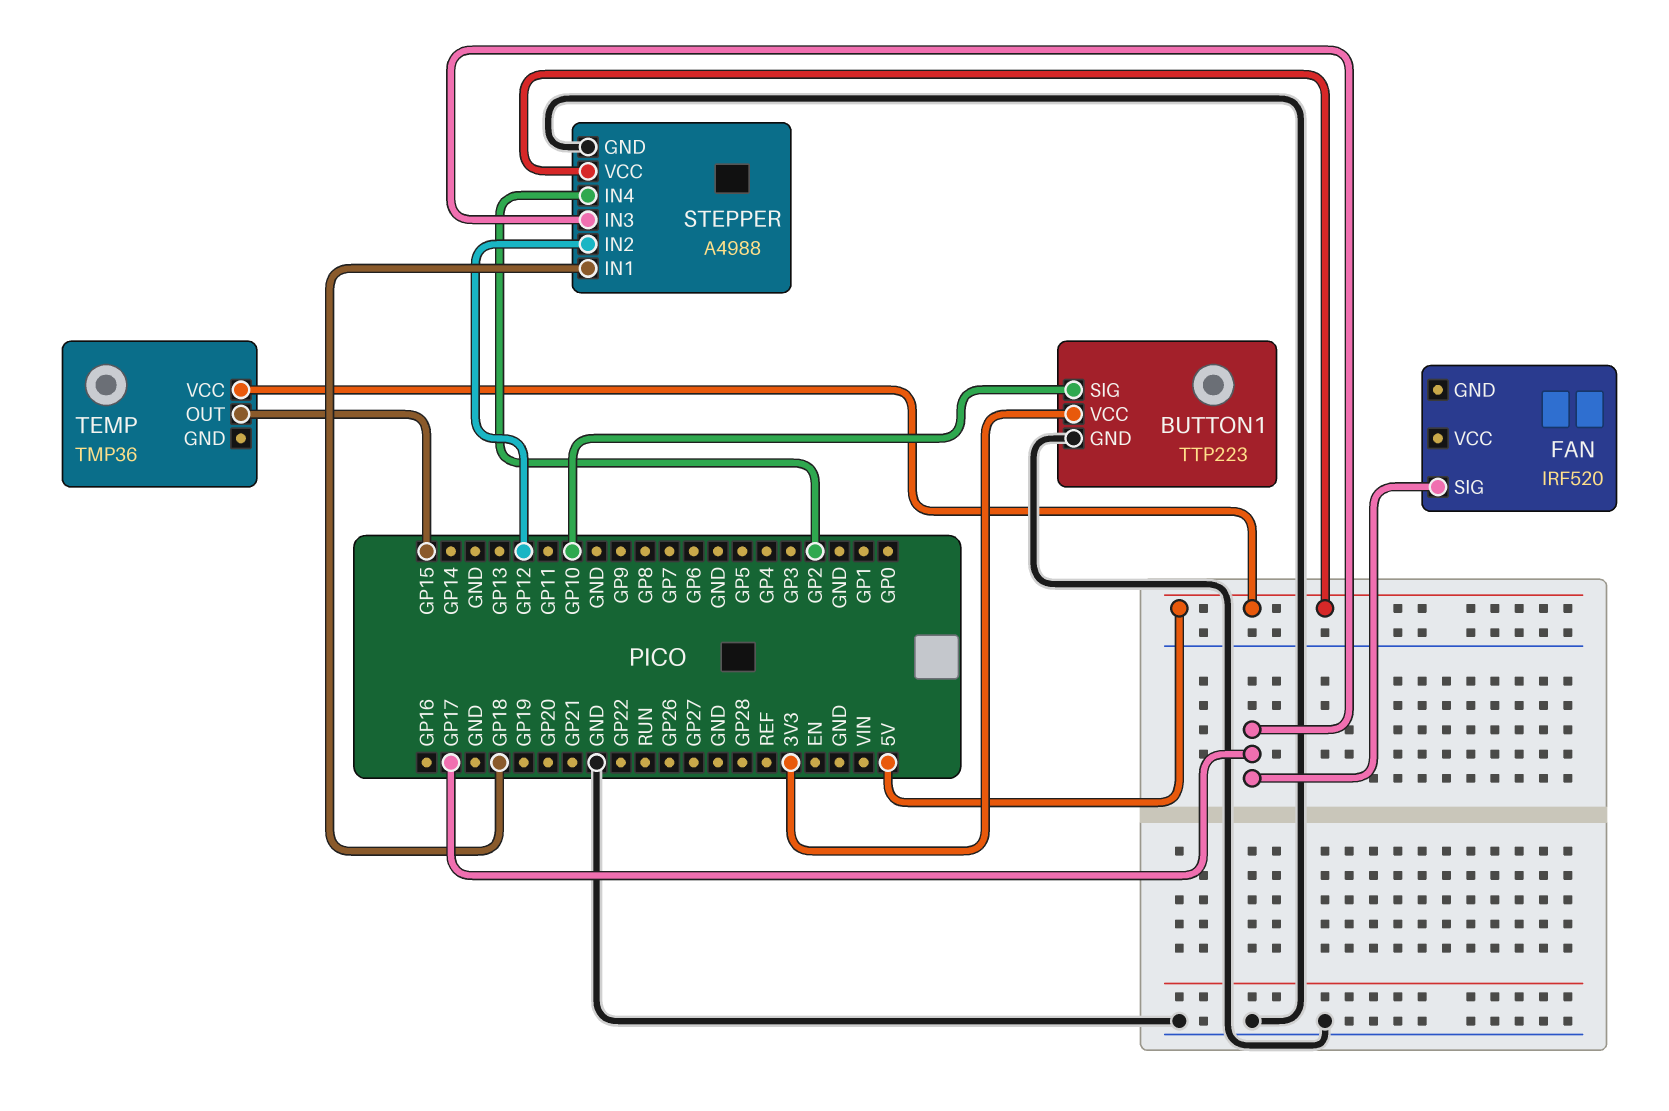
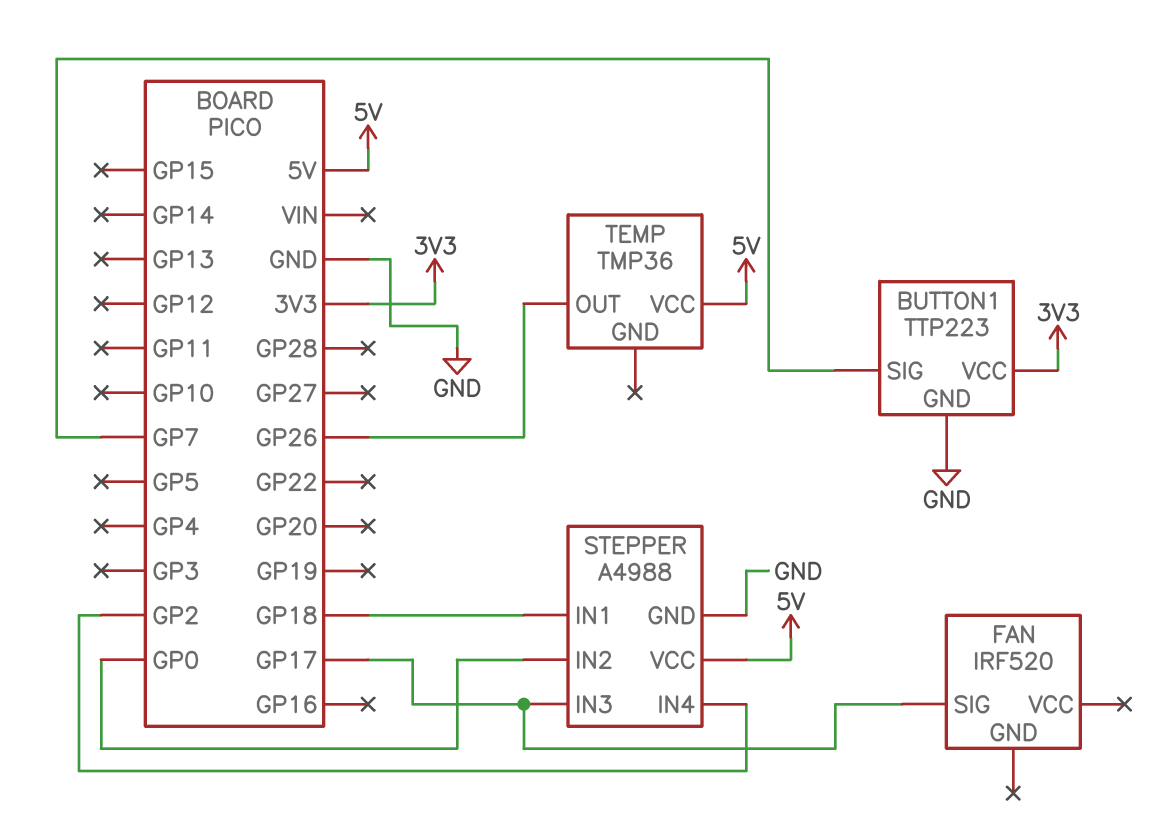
BUTTON1 pin SIG: GP10 -> GP7
STEPPER pin IN2: GP12 -> GP0
TEMP pin OUT: GP15 -> GP26

